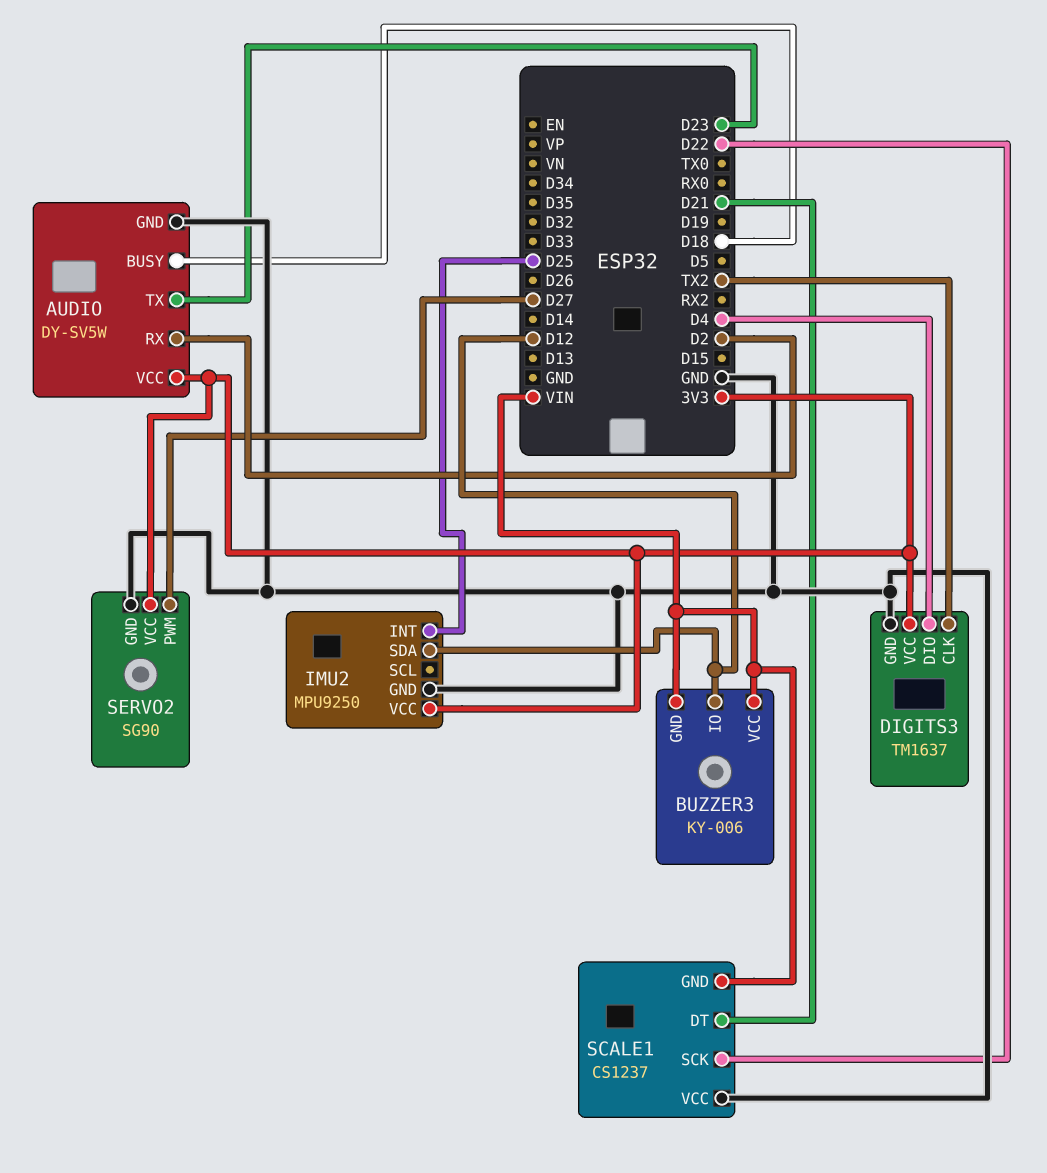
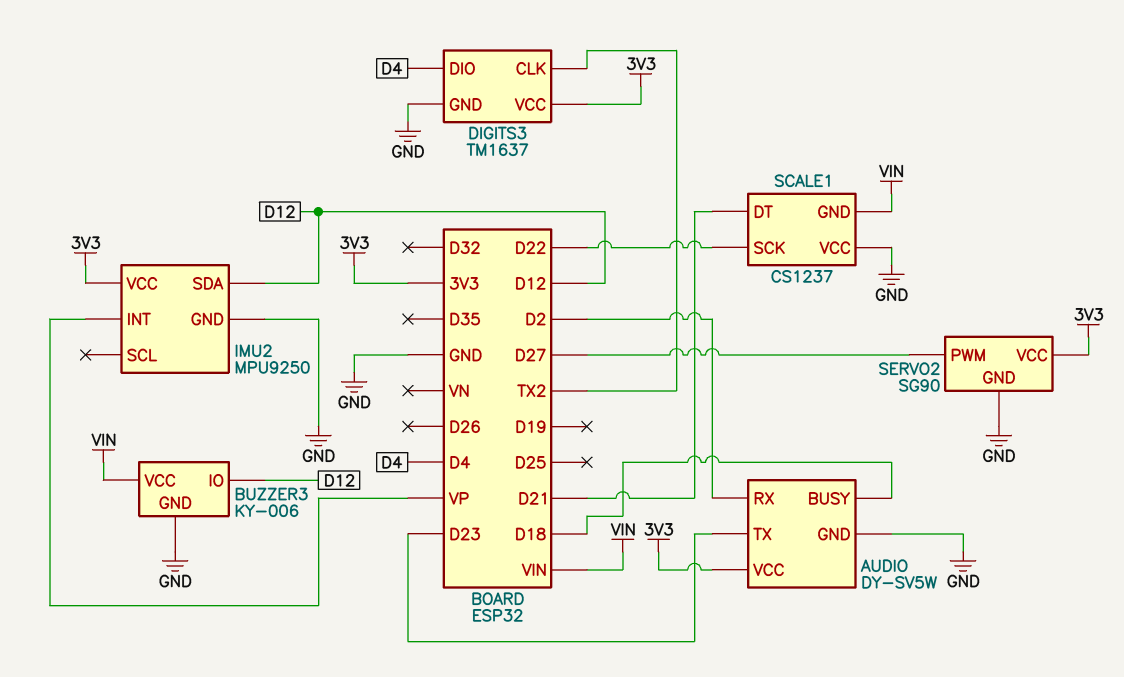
BUZZER3 pin GND: VIN -> GND
IMU2 pin INT: D25 -> VP

